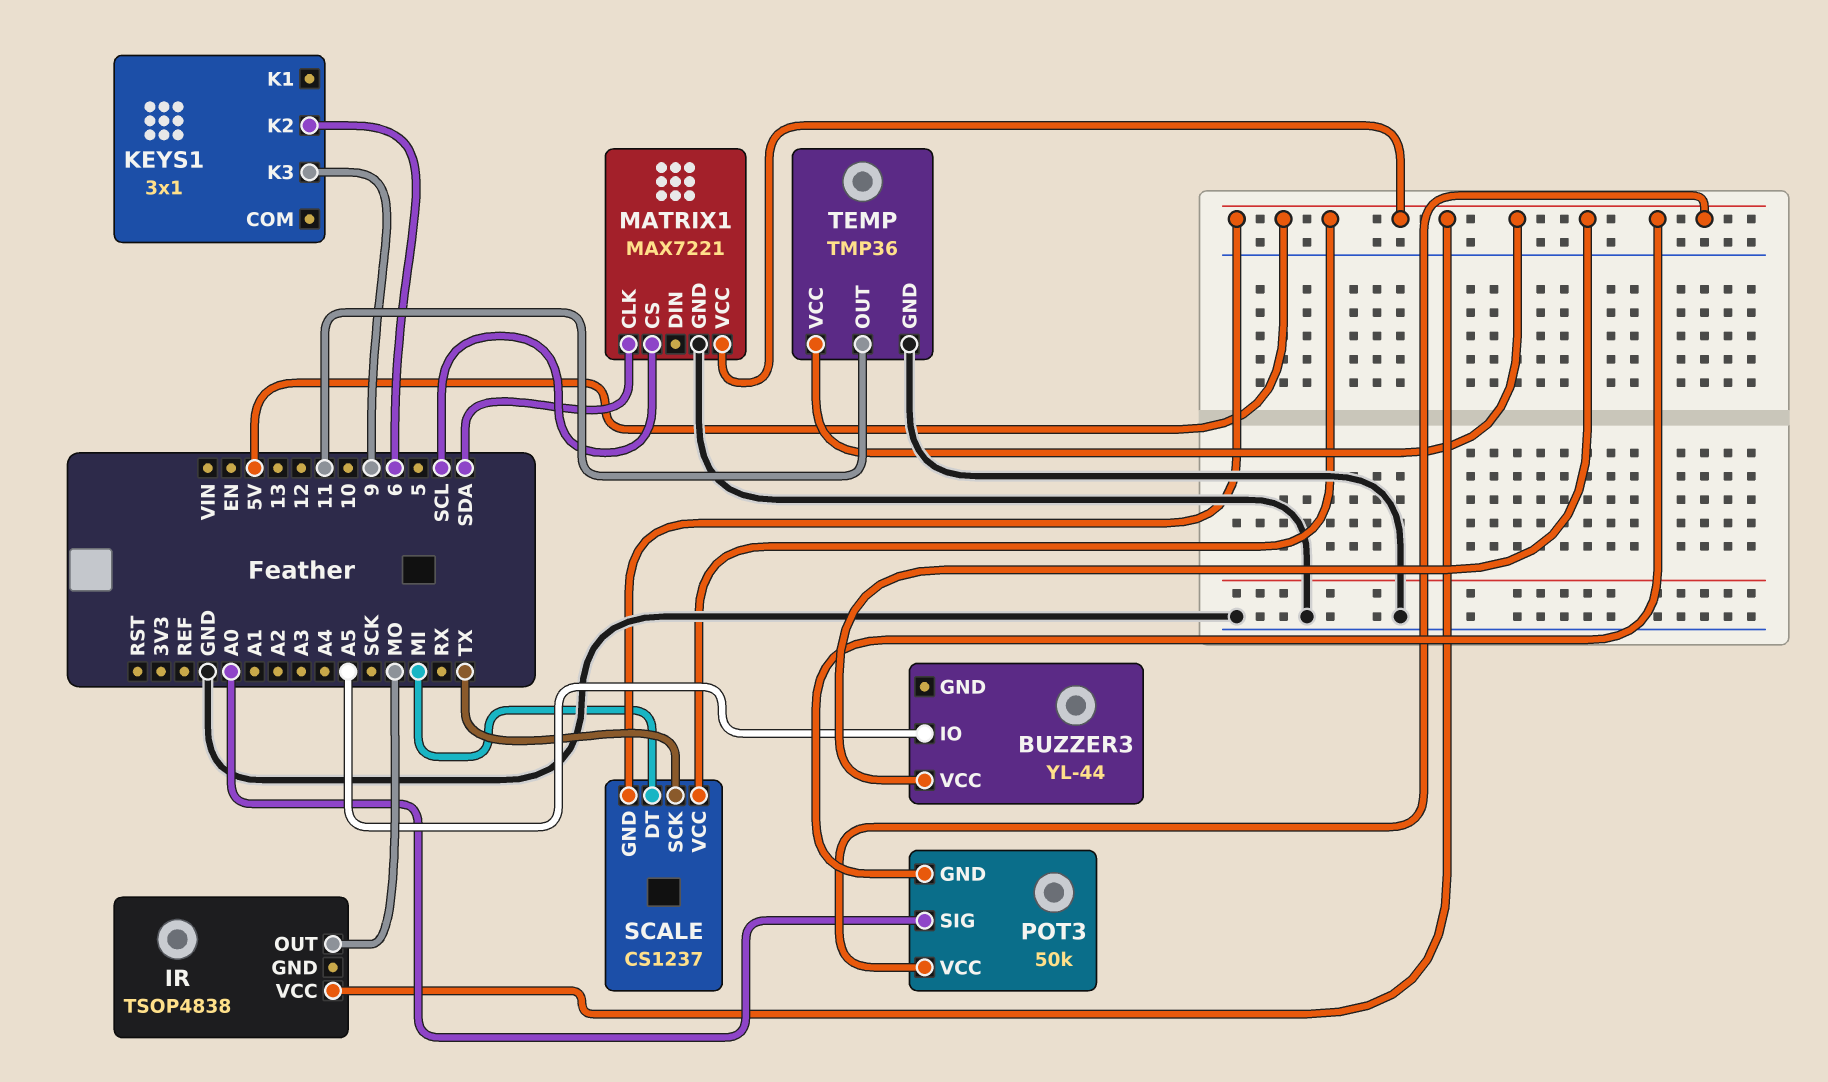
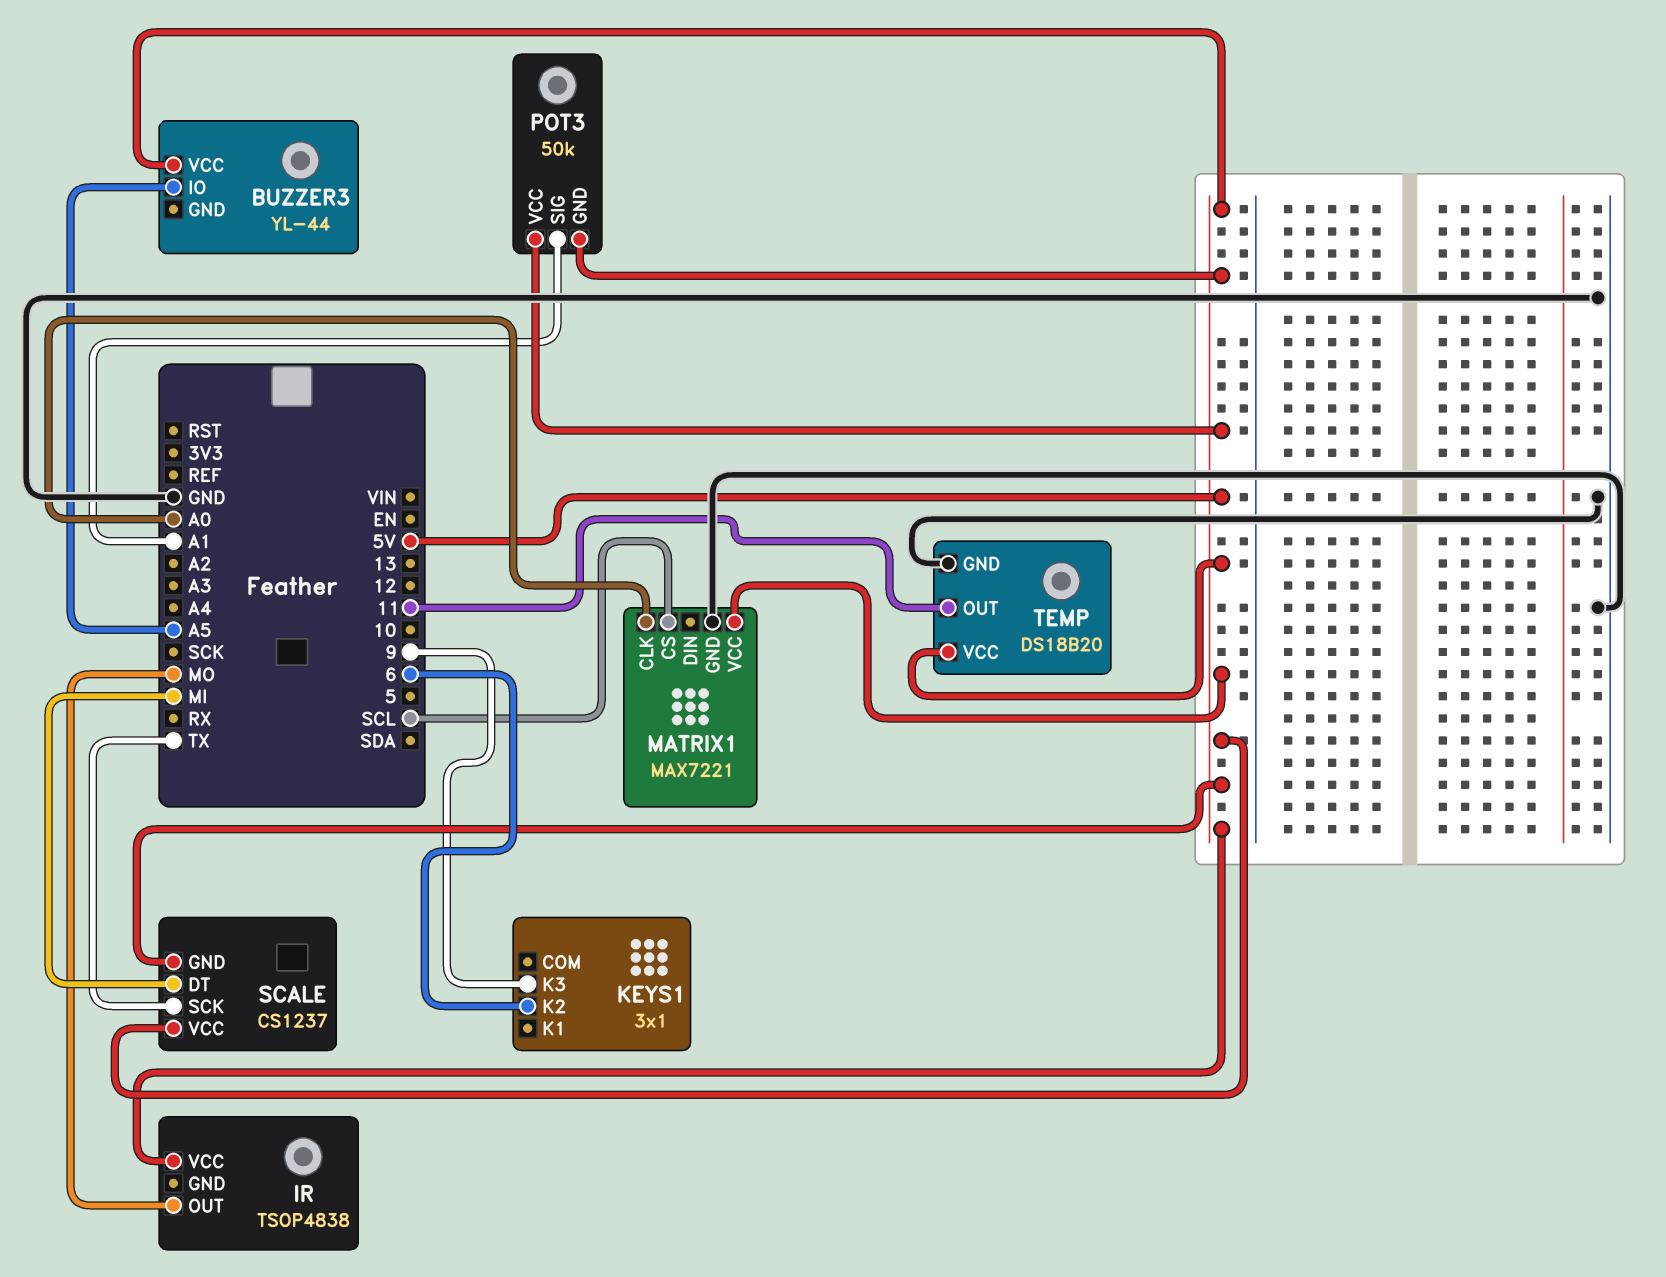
MATRIX1 pin CLK: SDA -> A0
POT3 pin SIG: A0 -> A1
TEMP: TMP36 -> DS18B20

